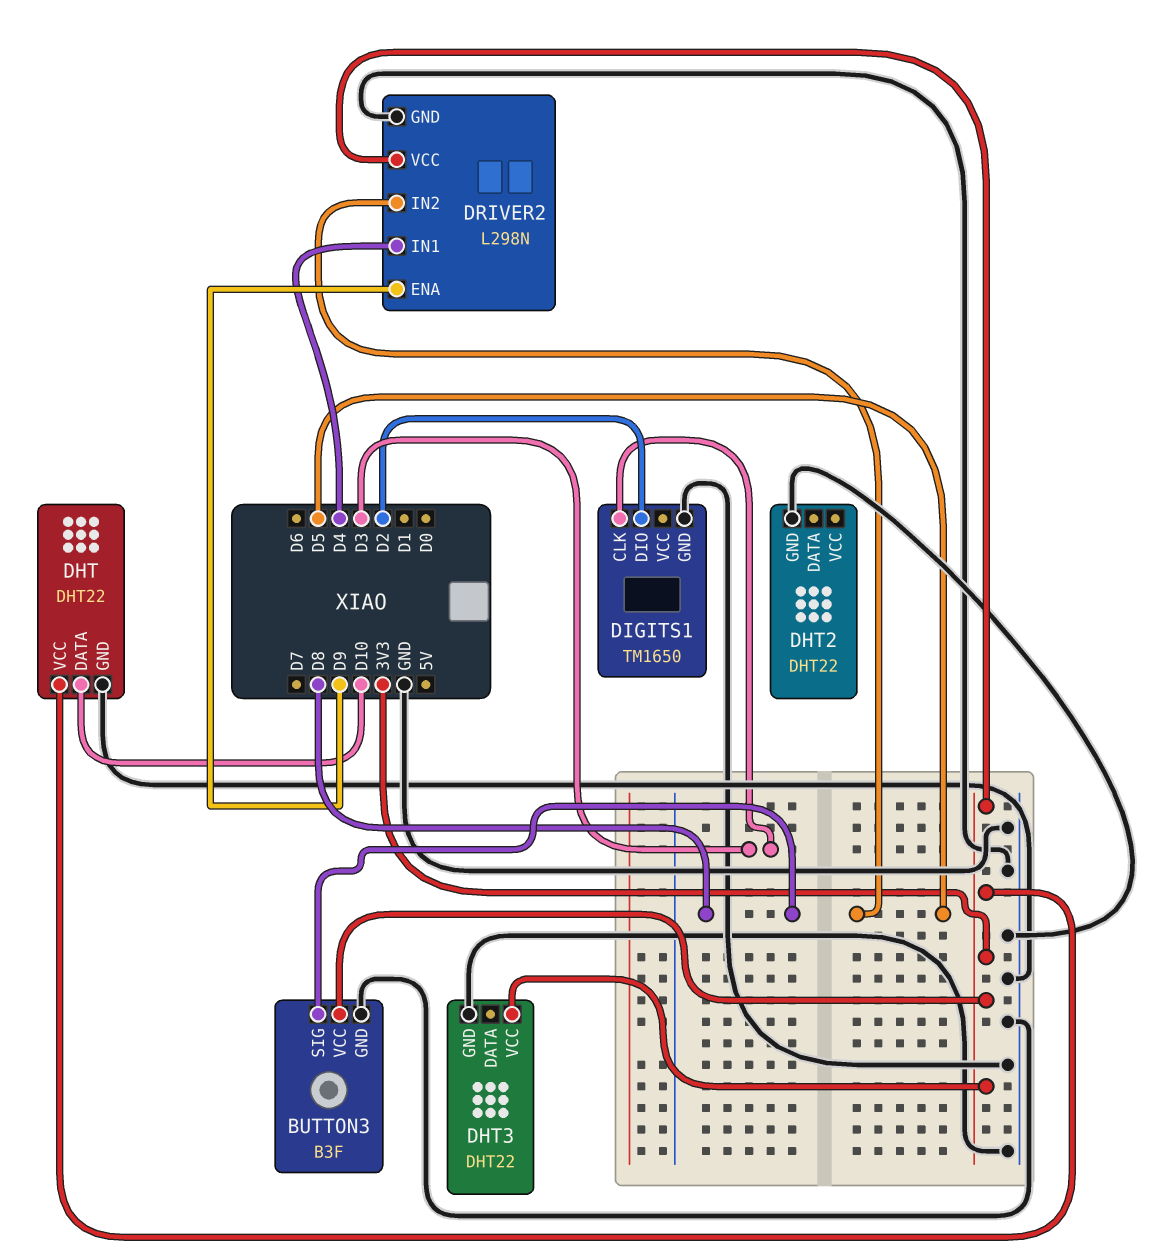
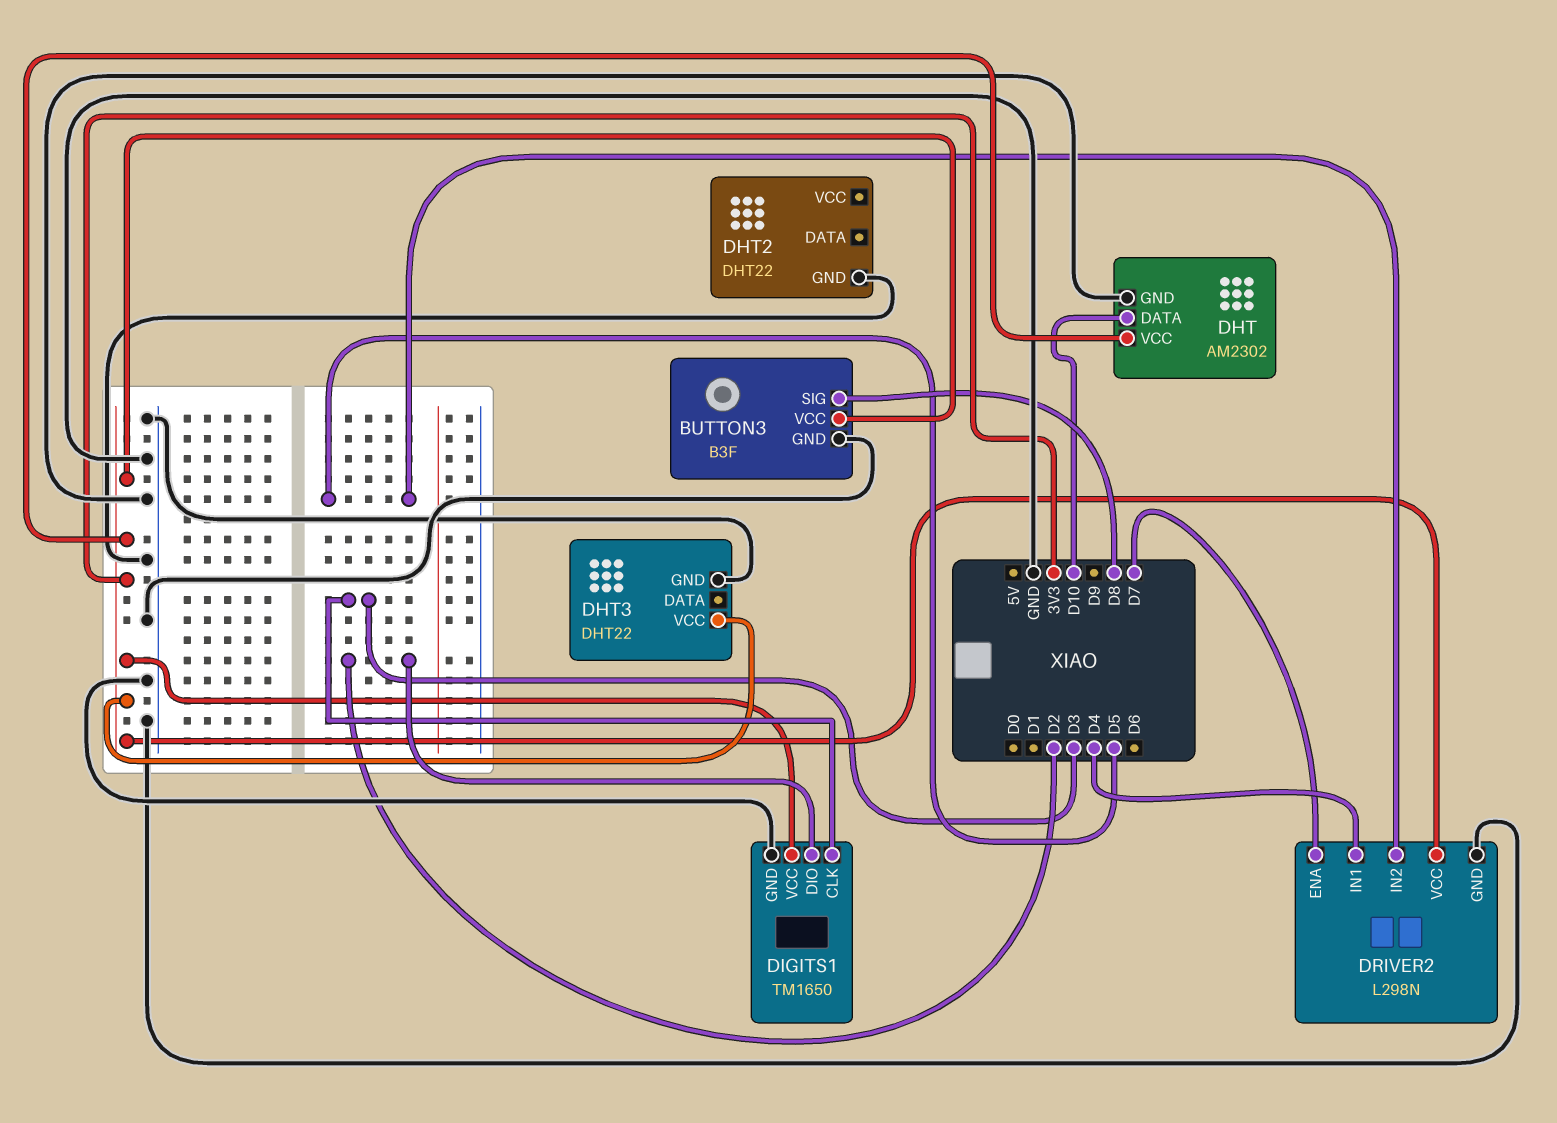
DHT: DHT22 -> AM2302
DIGITS1 pin VCC: none -> 3V3
DRIVER2 pin ENA: D9 -> D7

